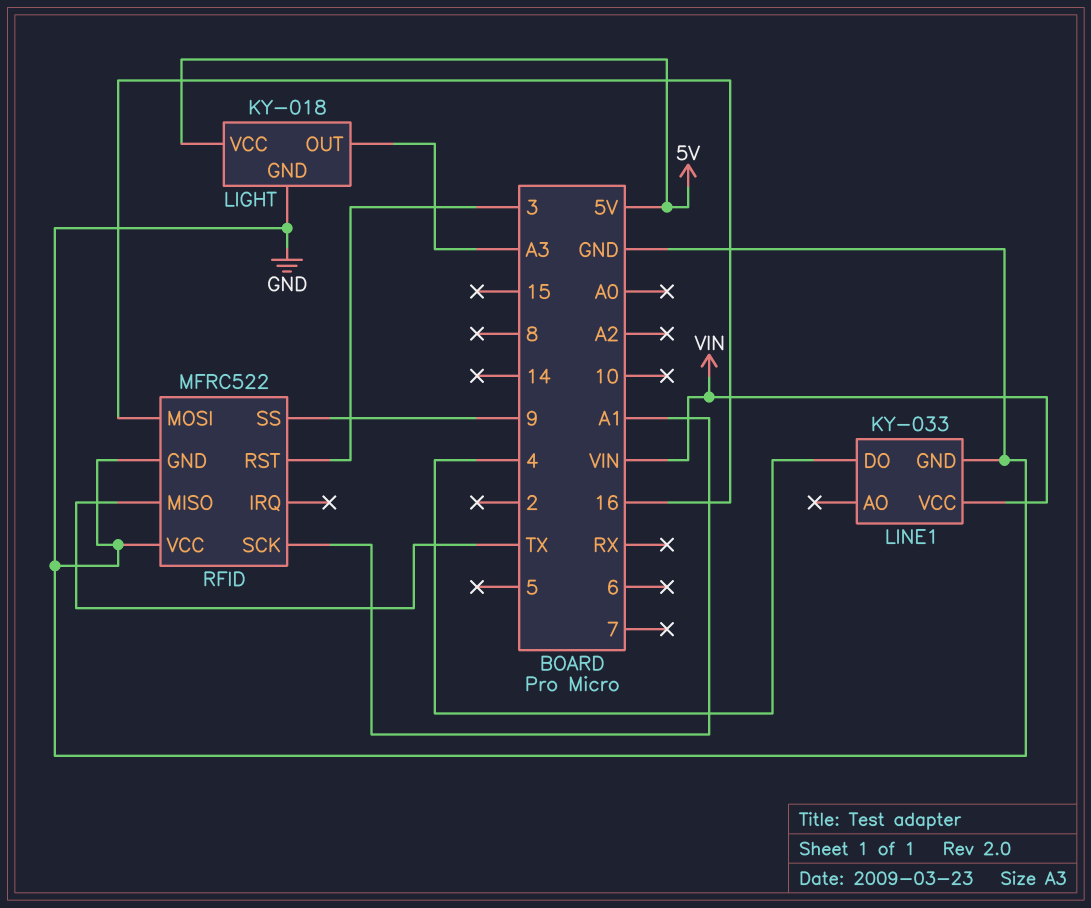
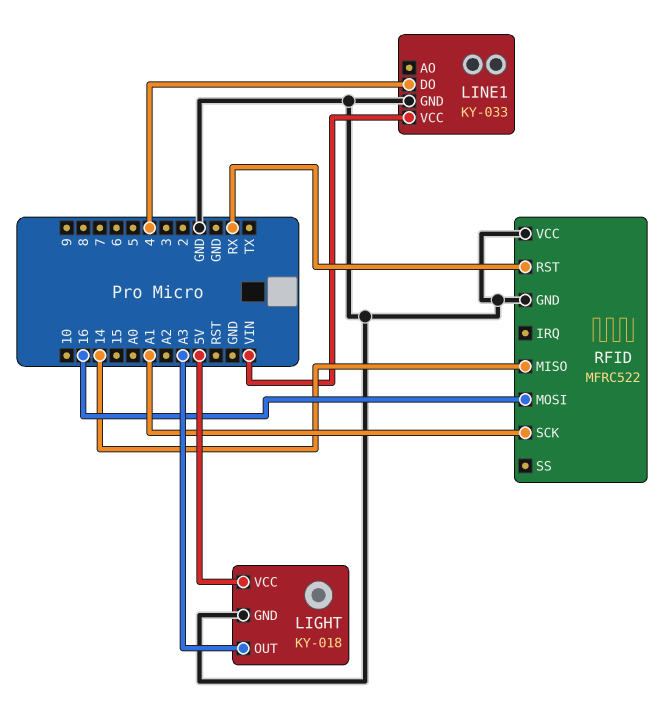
RFID pin MISO: TX -> 14
RFID pin RST: 3 -> RX
RFID pin SS: 9 -> none

